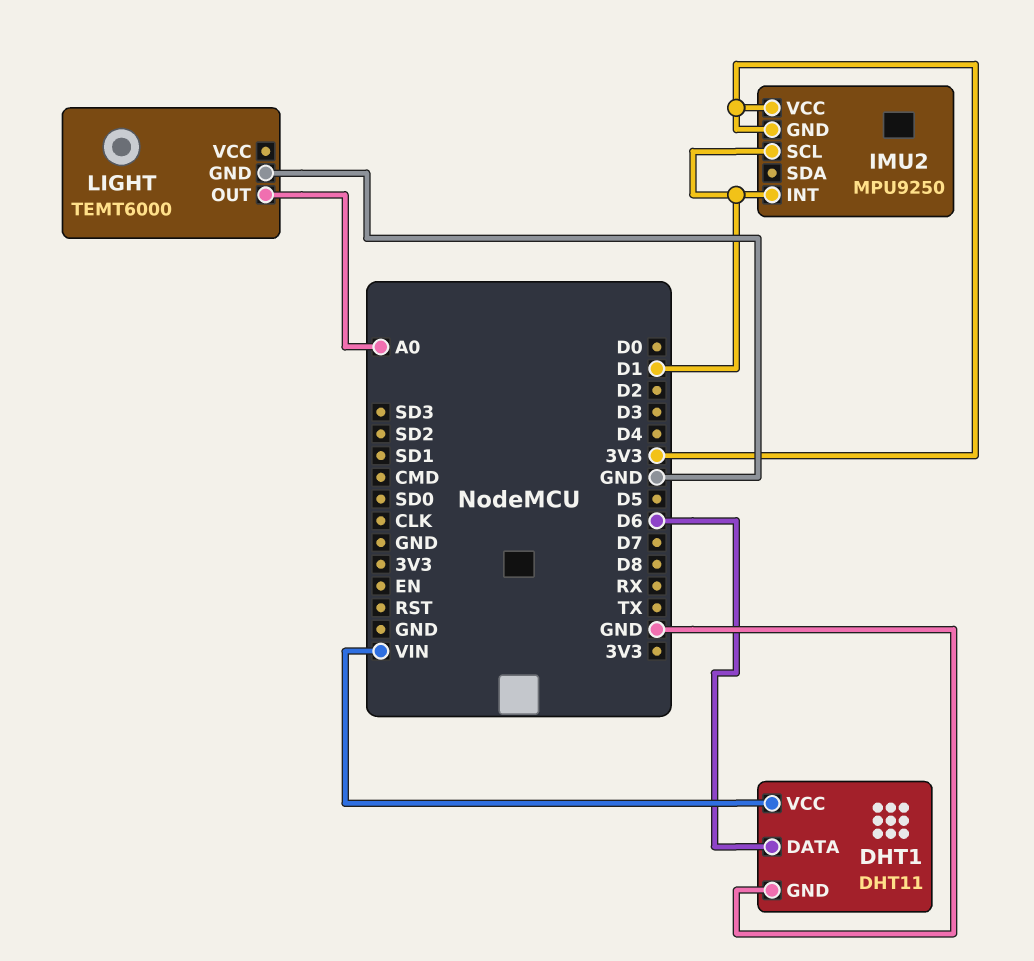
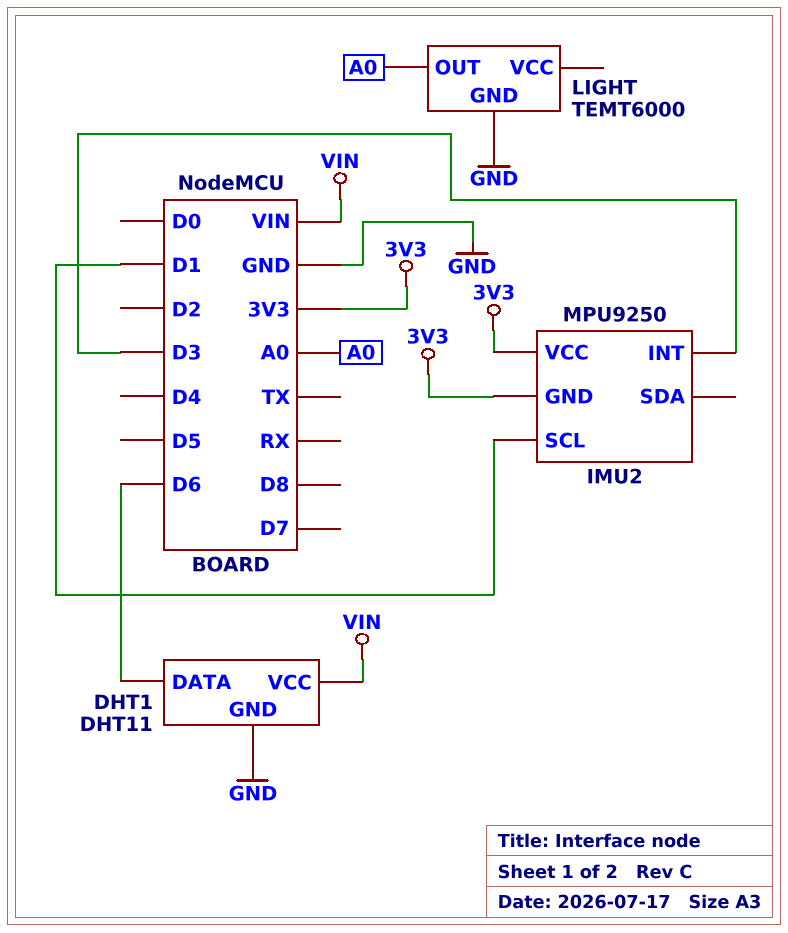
IMU2 pin INT: D1 -> D3

